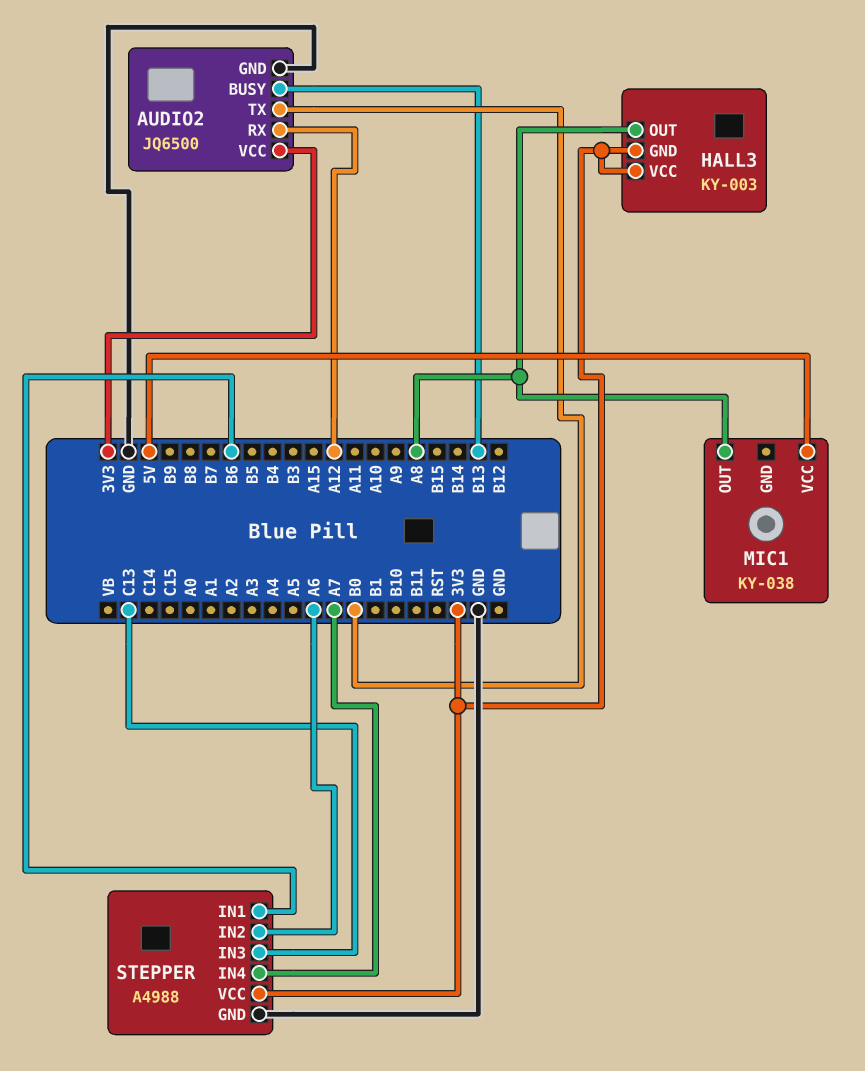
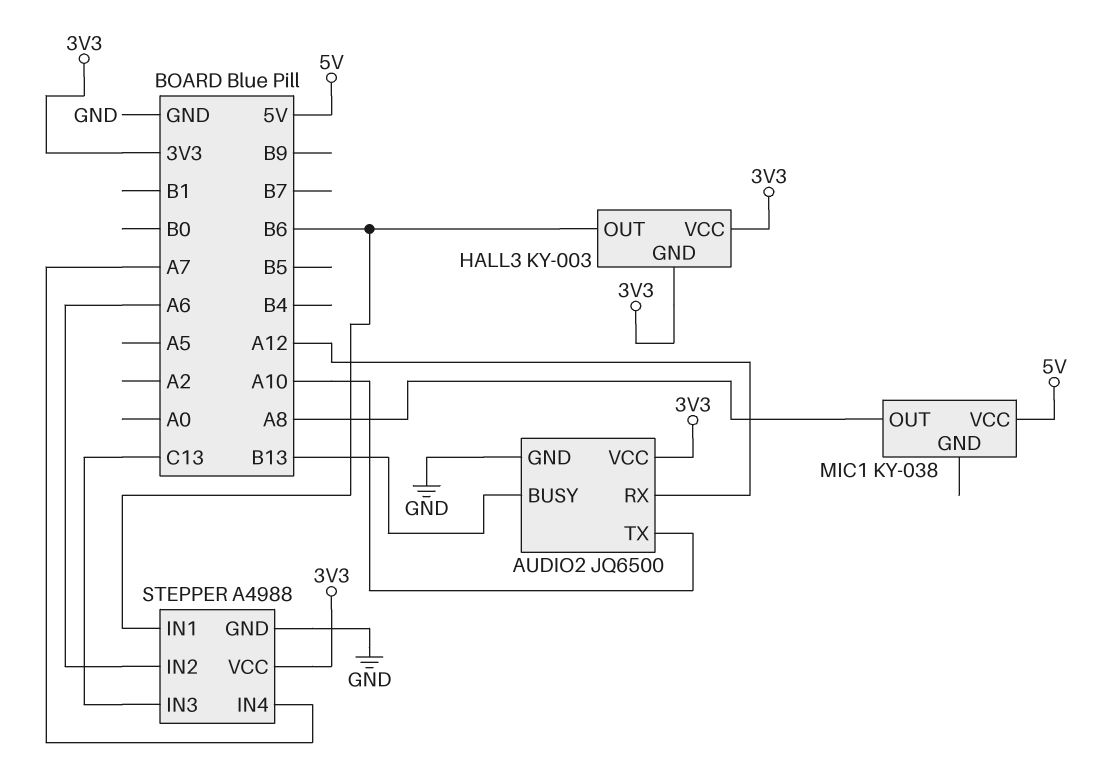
AUDIO2 pin TX: B0 -> A10
HALL3 pin OUT: A8 -> B6

